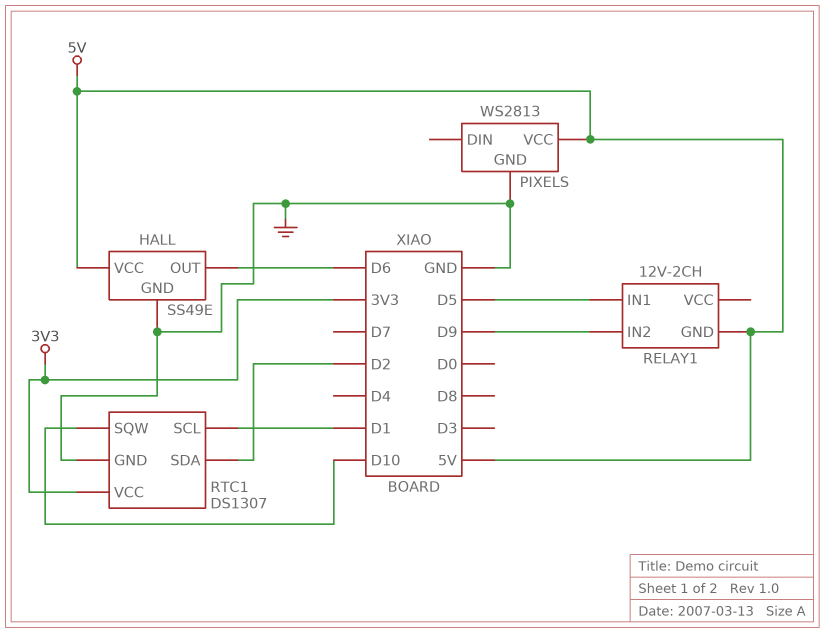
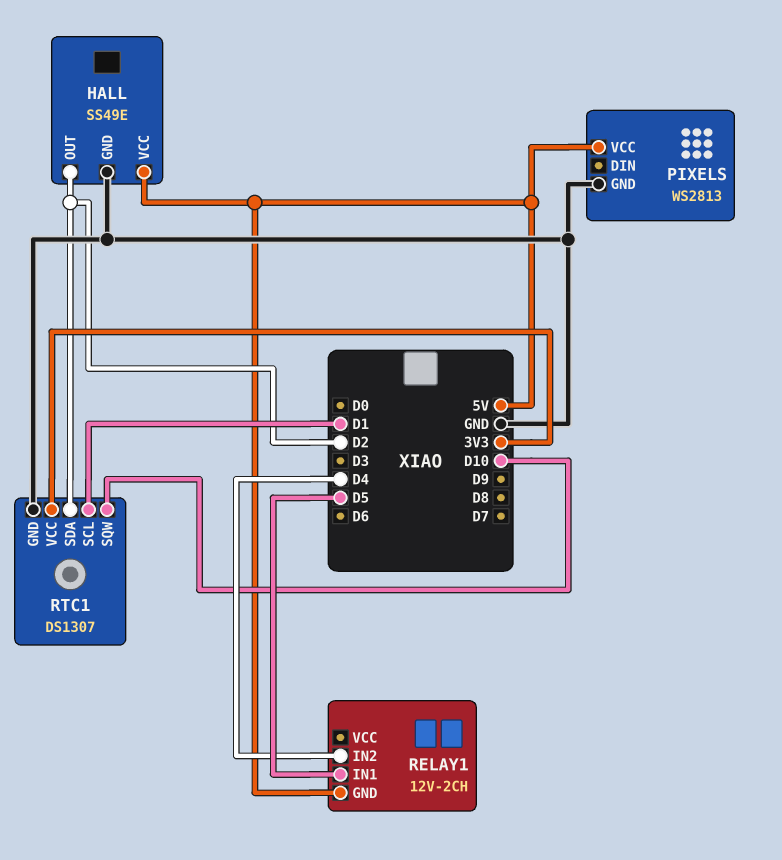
HALL pin OUT: D6 -> D2
RELAY1 pin IN2: D9 -> D4

